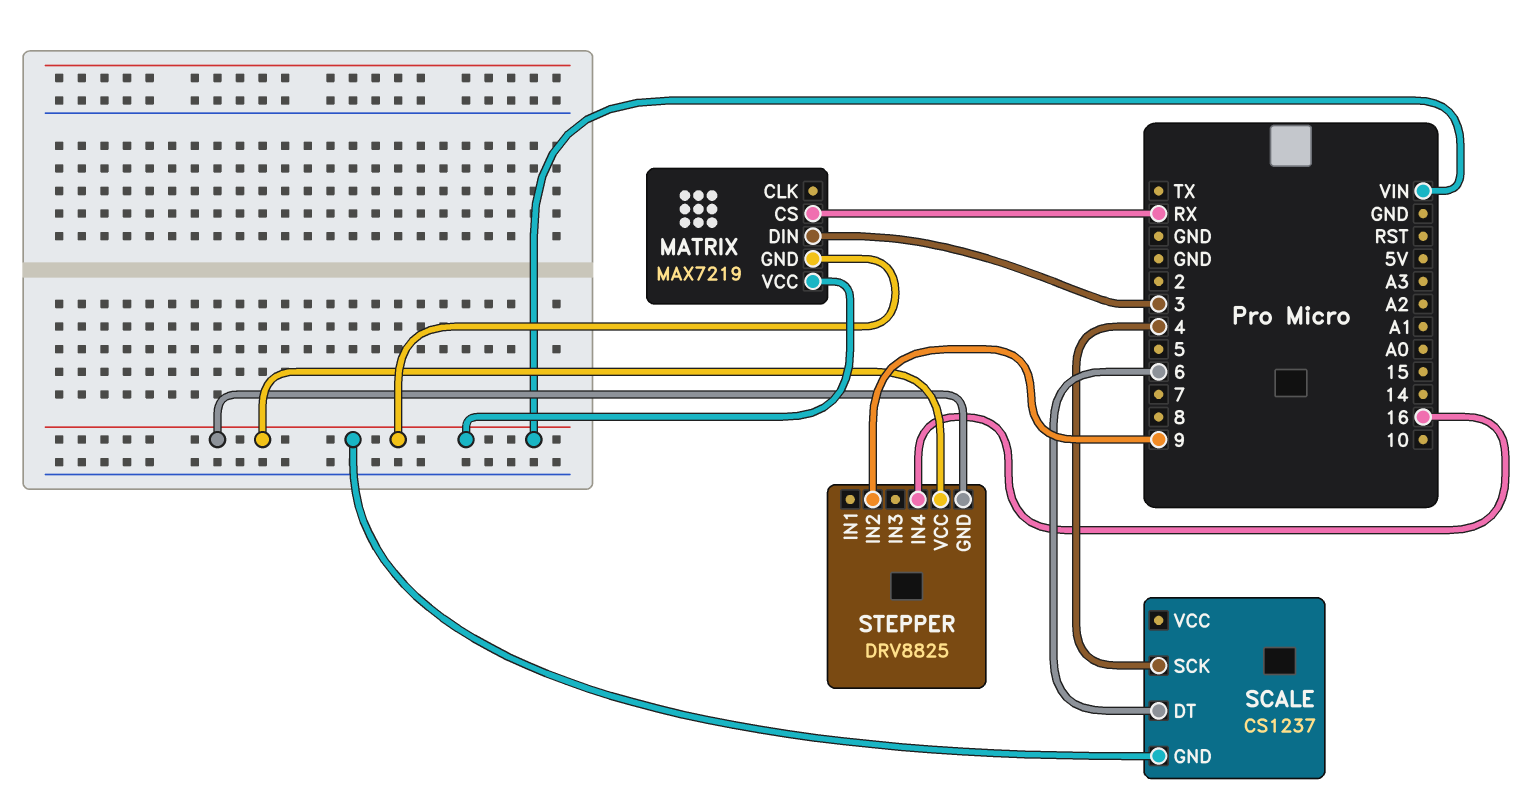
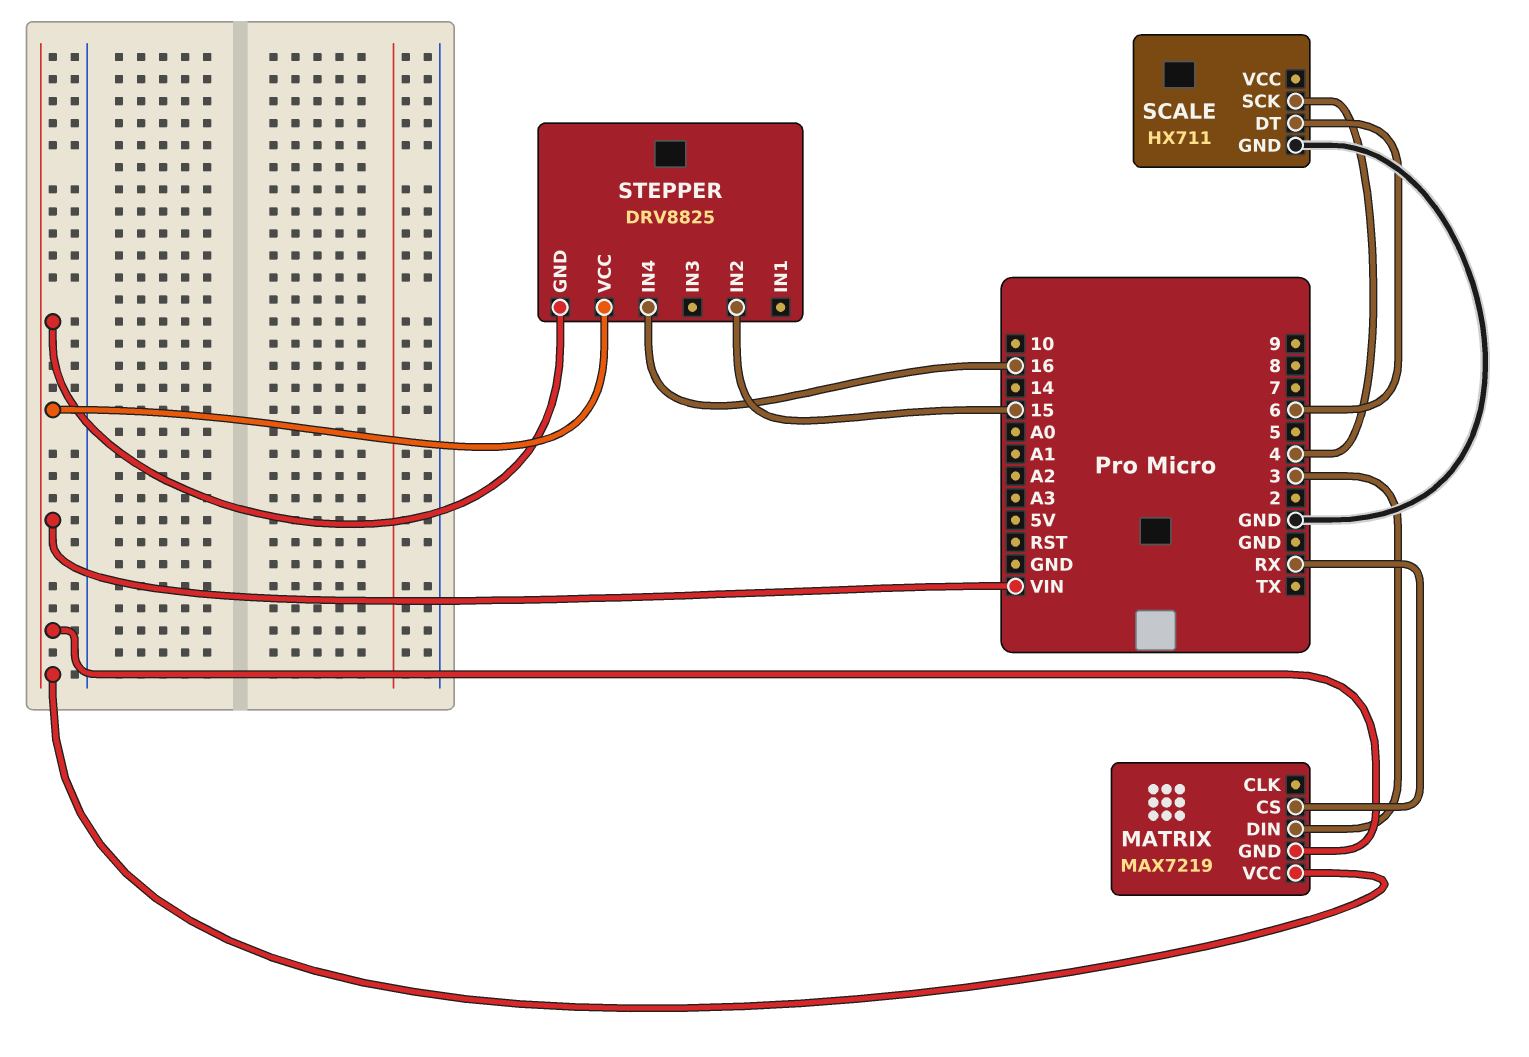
SCALE: CS1237 -> HX711
SCALE pin GND: VIN -> GND
STEPPER pin IN2: 9 -> 15

